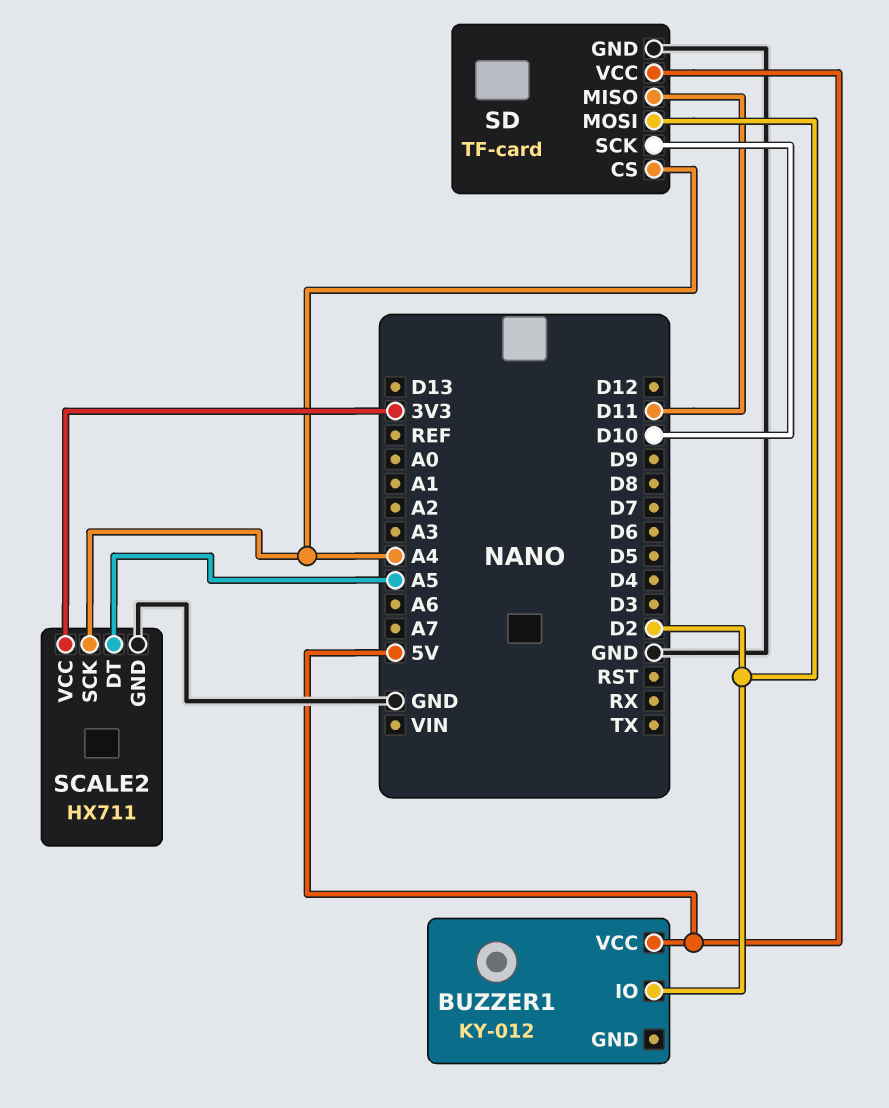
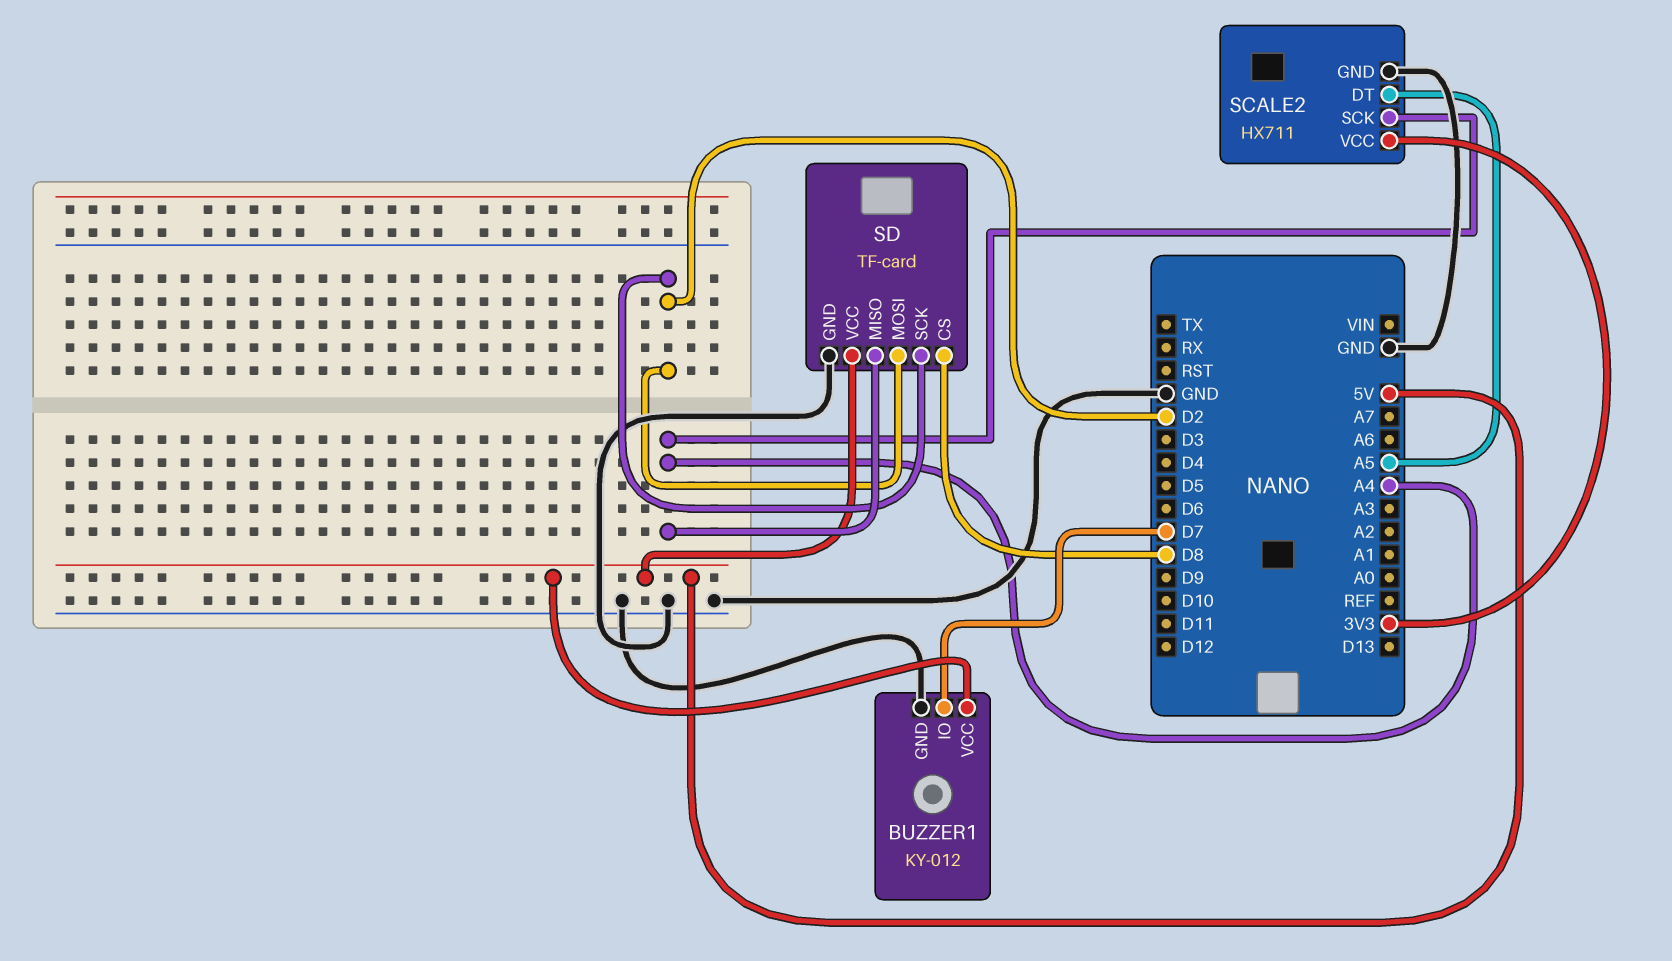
BUZZER1 pin GND: none -> GND
BUZZER1 pin IO: D2 -> D7
SD pin CS: A4 -> D8
SD pin MISO: D11 -> A4
SD pin SCK: D10 -> D2

